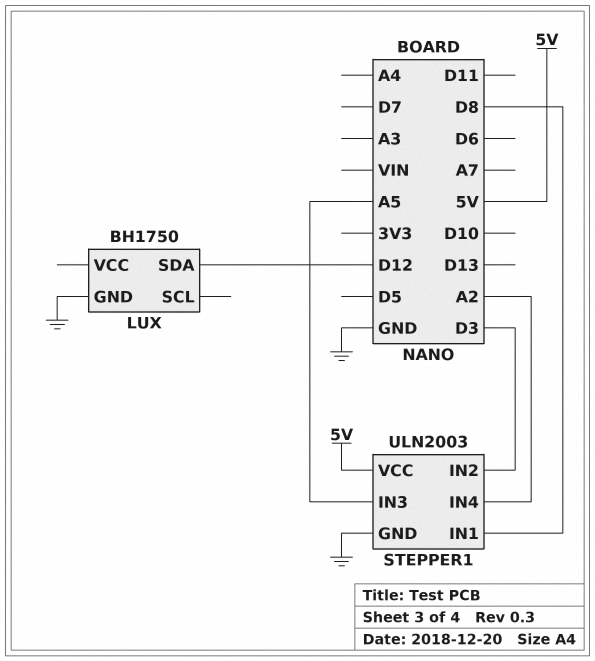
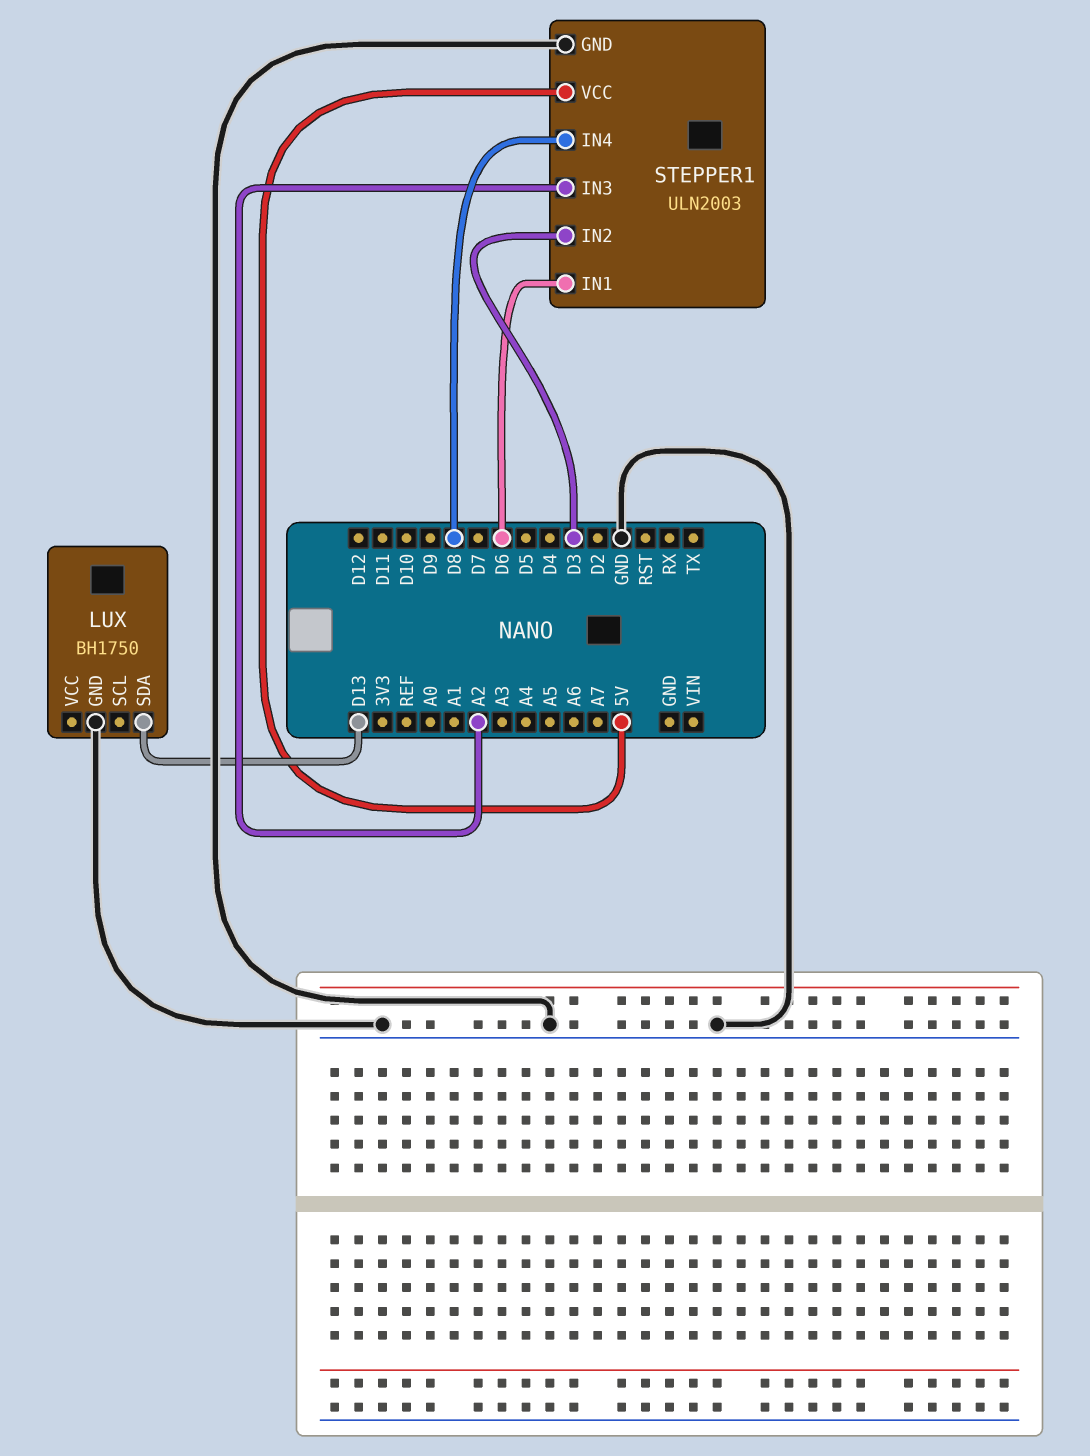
LUX pin SDA: D12 -> D13
STEPPER1 pin IN1: D8 -> D6
STEPPER1 pin IN3: A5 -> A2
STEPPER1 pin IN4: A2 -> D8

